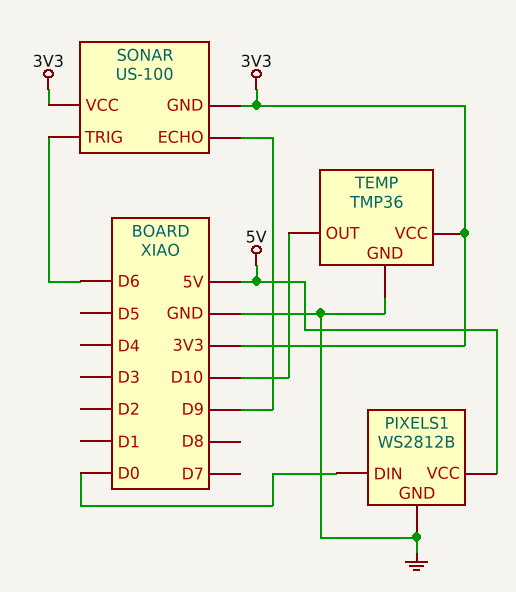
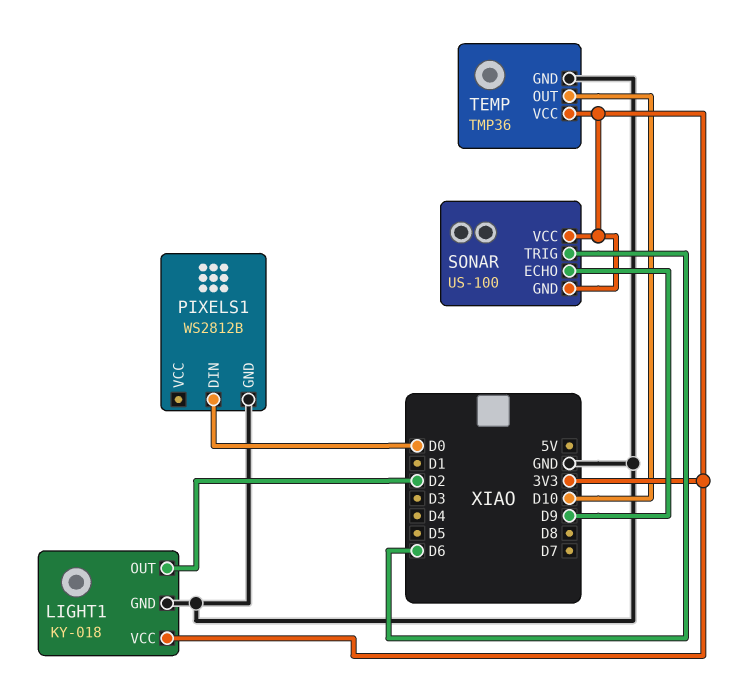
LIGHT1: none -> KY-018
LIGHT1 pin GND: none -> GND
LIGHT1 pin OUT: none -> D2
LIGHT1 pin VCC: none -> 3V3
PIXELS1 pin VCC: 5V -> none

